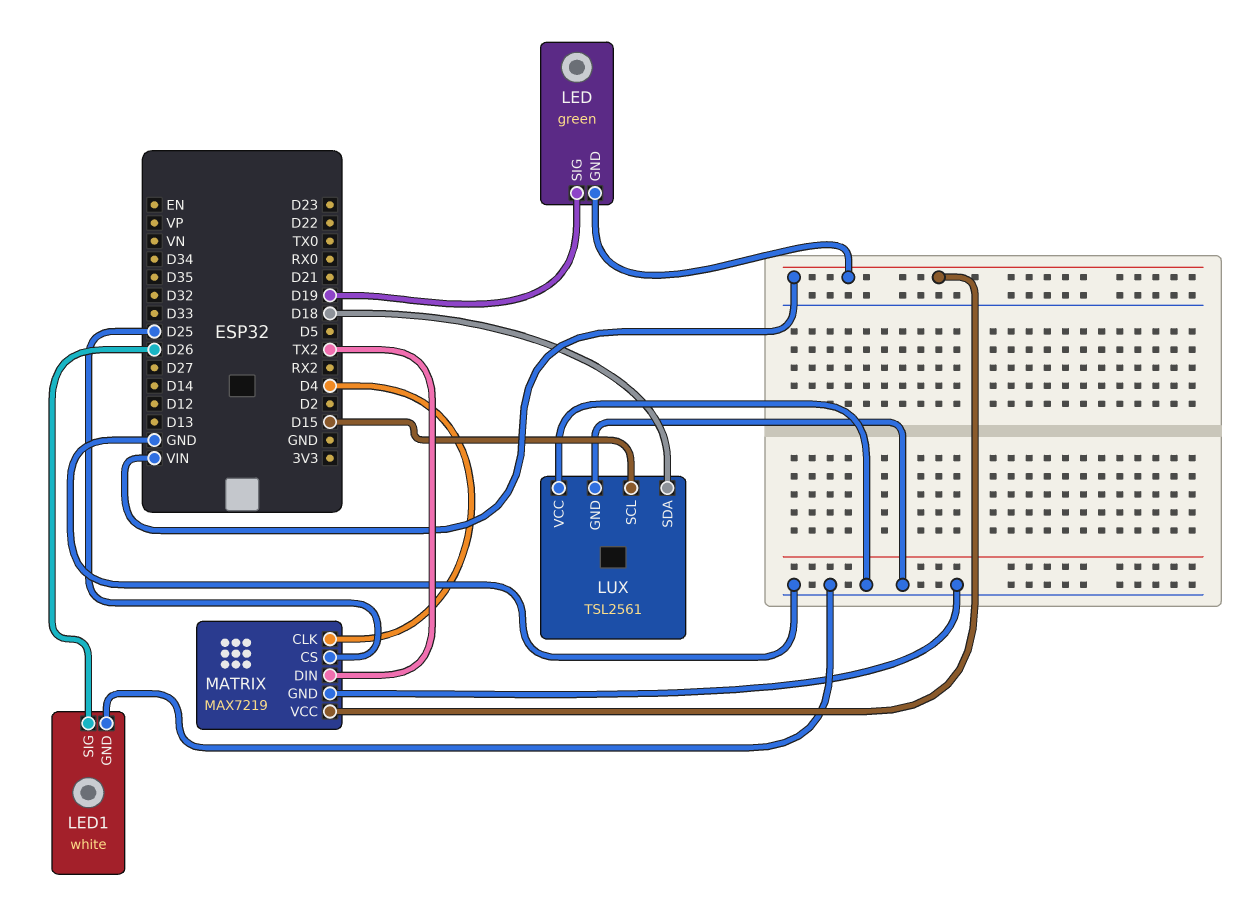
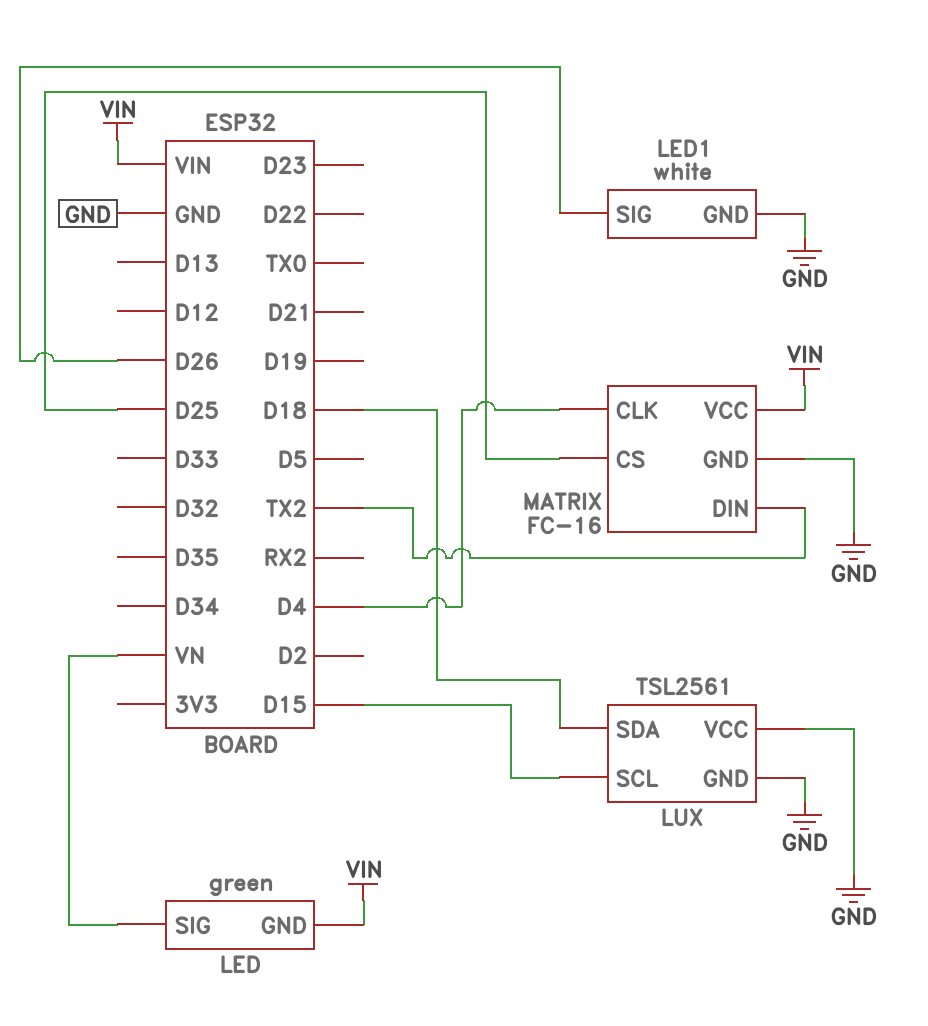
LED pin SIG: D19 -> VN
MATRIX: MAX7219 -> FC-16

